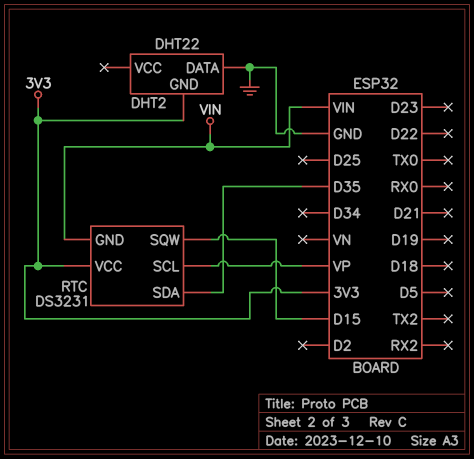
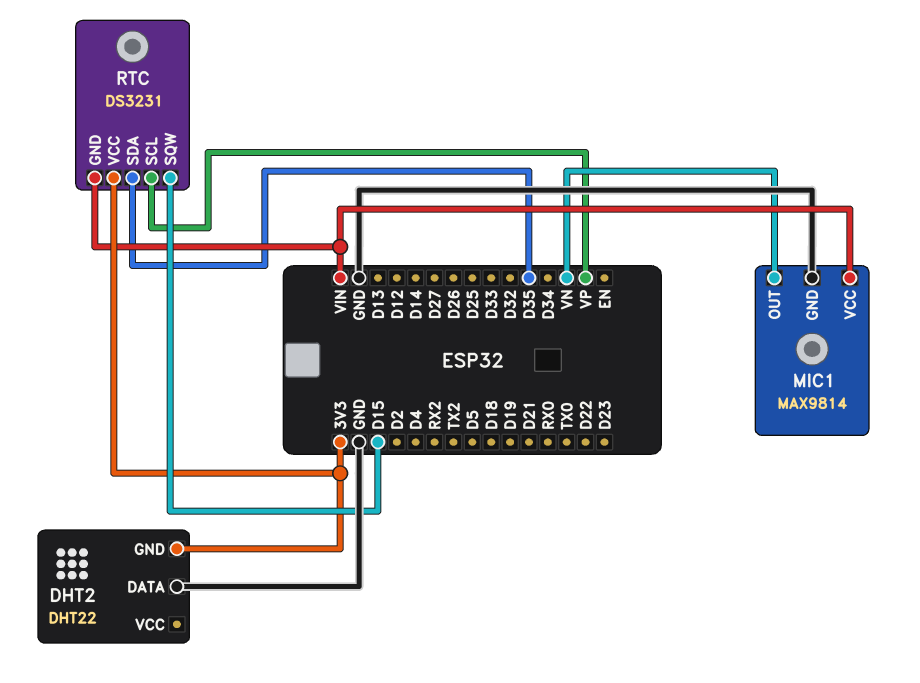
MIC1: none -> MAX9814
MIC1 pin GND: none -> GND
MIC1 pin OUT: none -> VN
MIC1 pin VCC: none -> VIN

